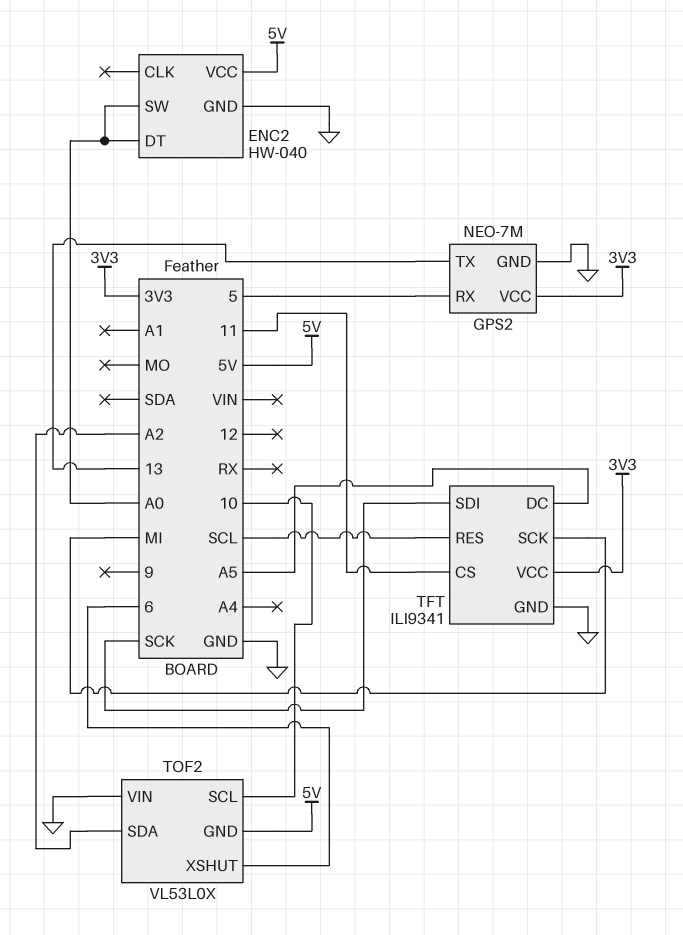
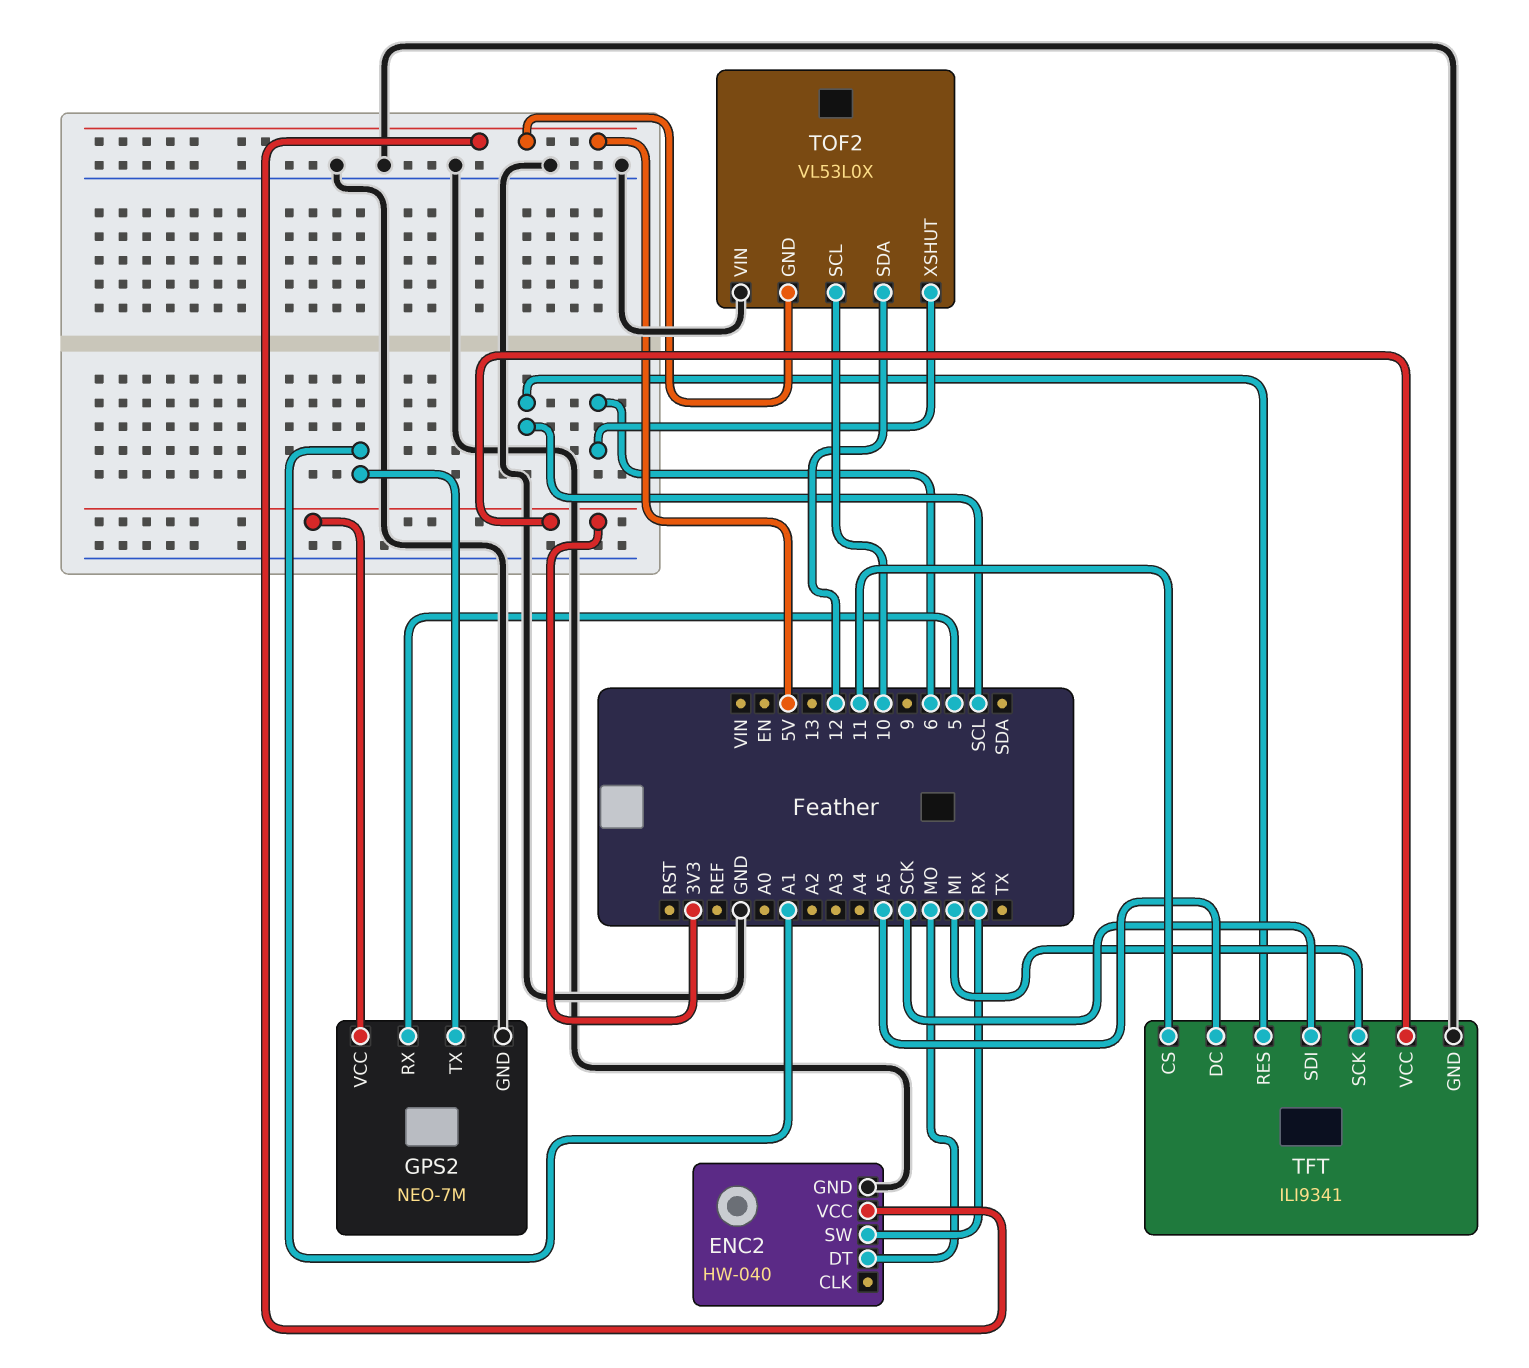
ENC2 pin DT: A0 -> MO
ENC2 pin SW: A0 -> RX
GPS2 pin TX: 13 -> A1
TOF2 pin SDA: A2 -> 12

